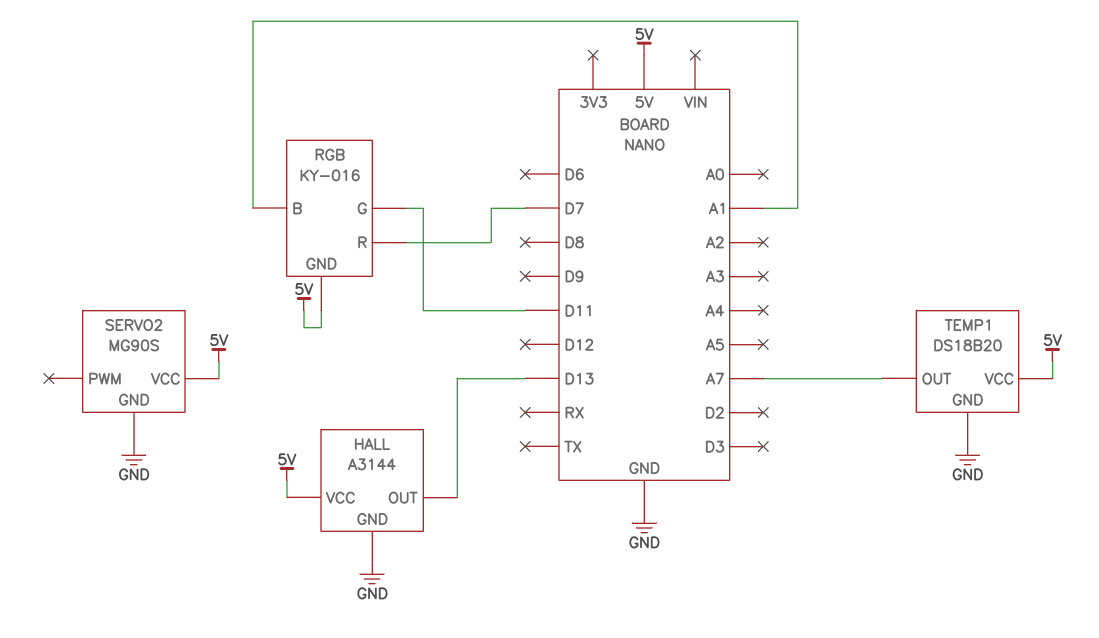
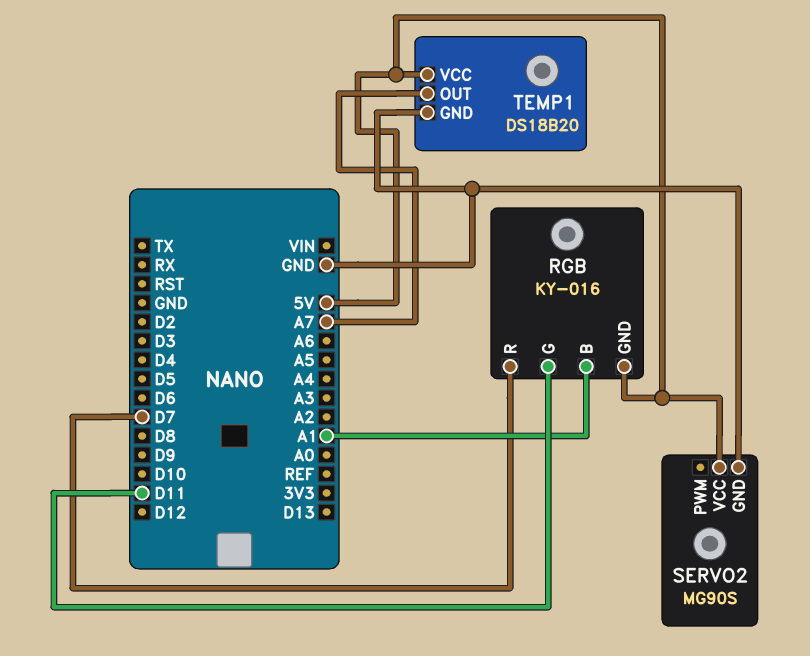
HALL: A3144 -> none
HALL pin GND: GND -> none
HALL pin OUT: D13 -> none
HALL pin VCC: 5V -> none

